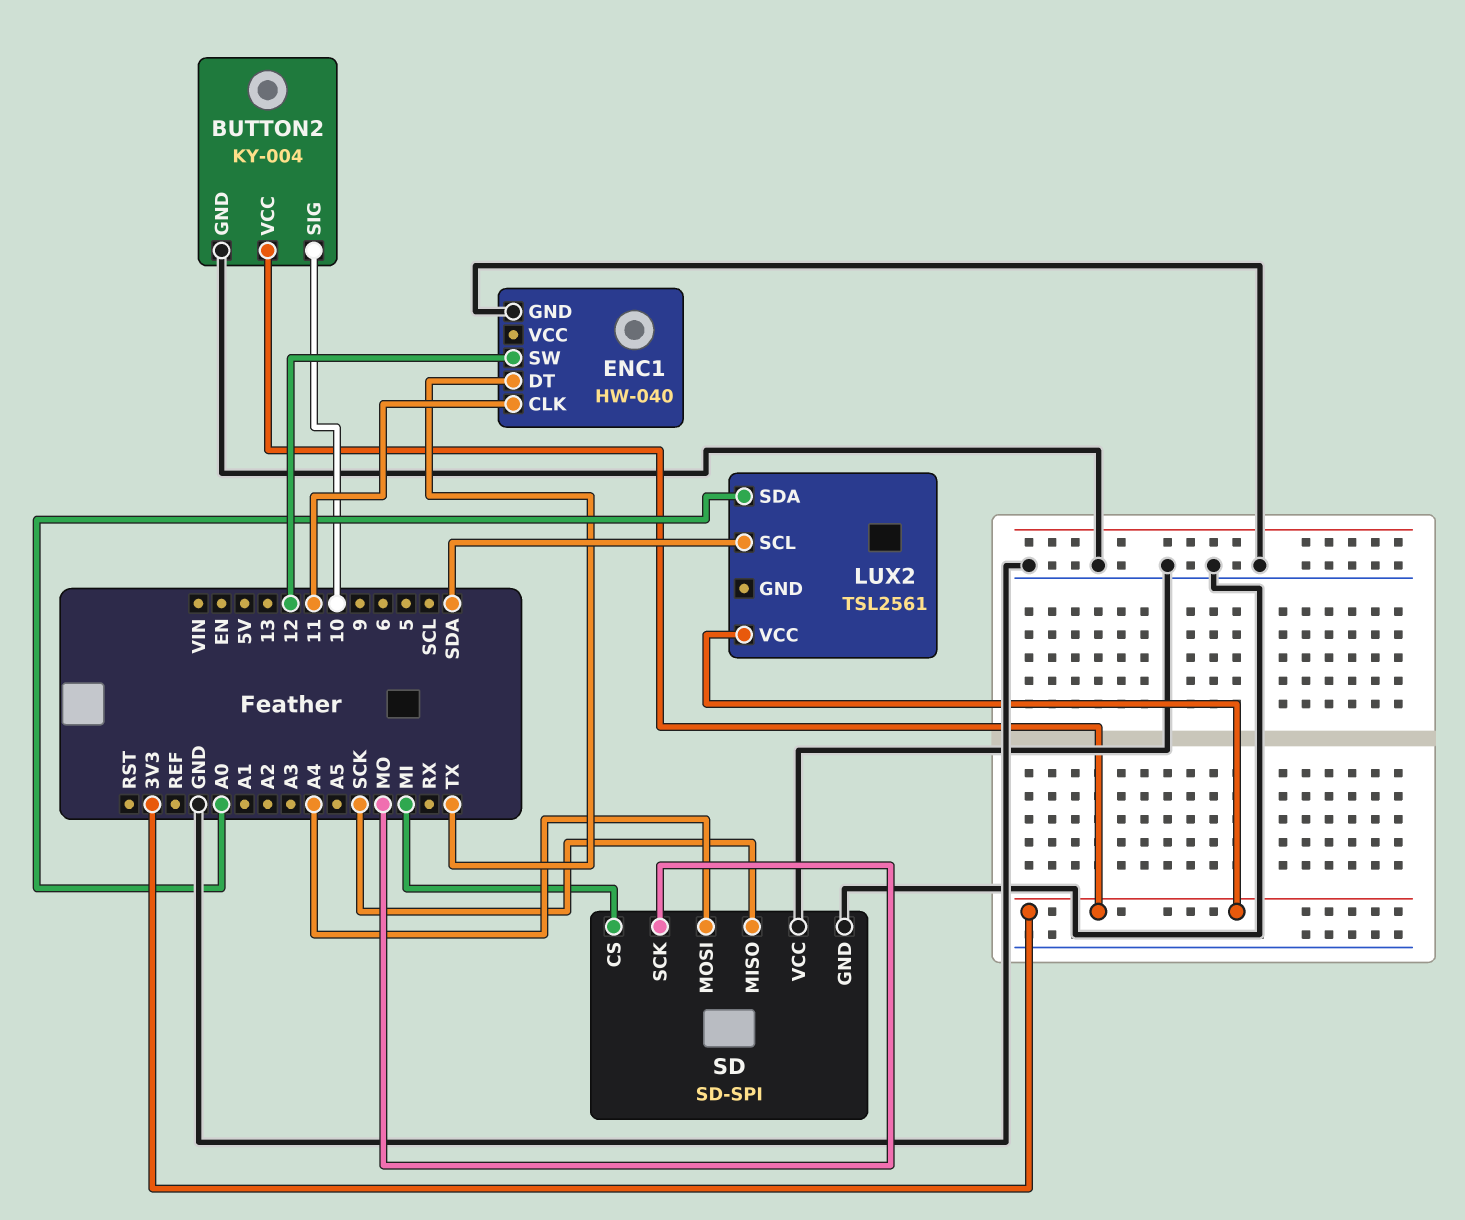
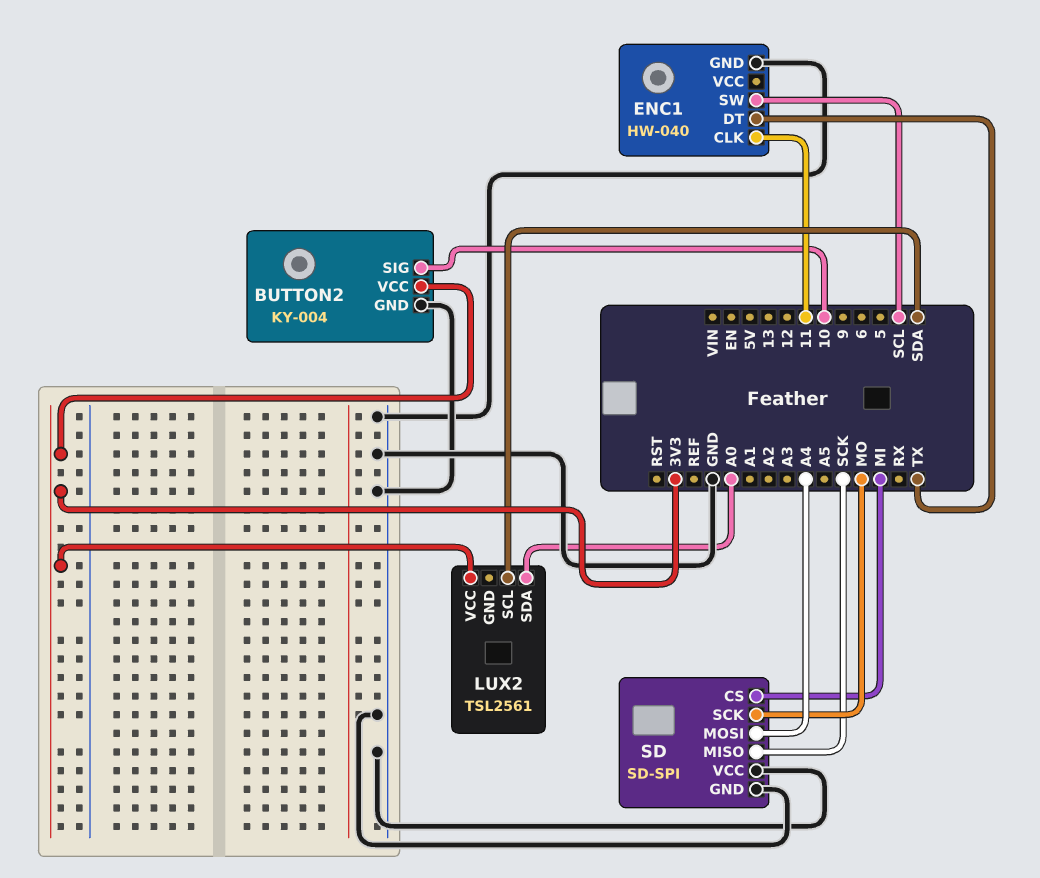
ENC1 pin SW: 12 -> SCL

